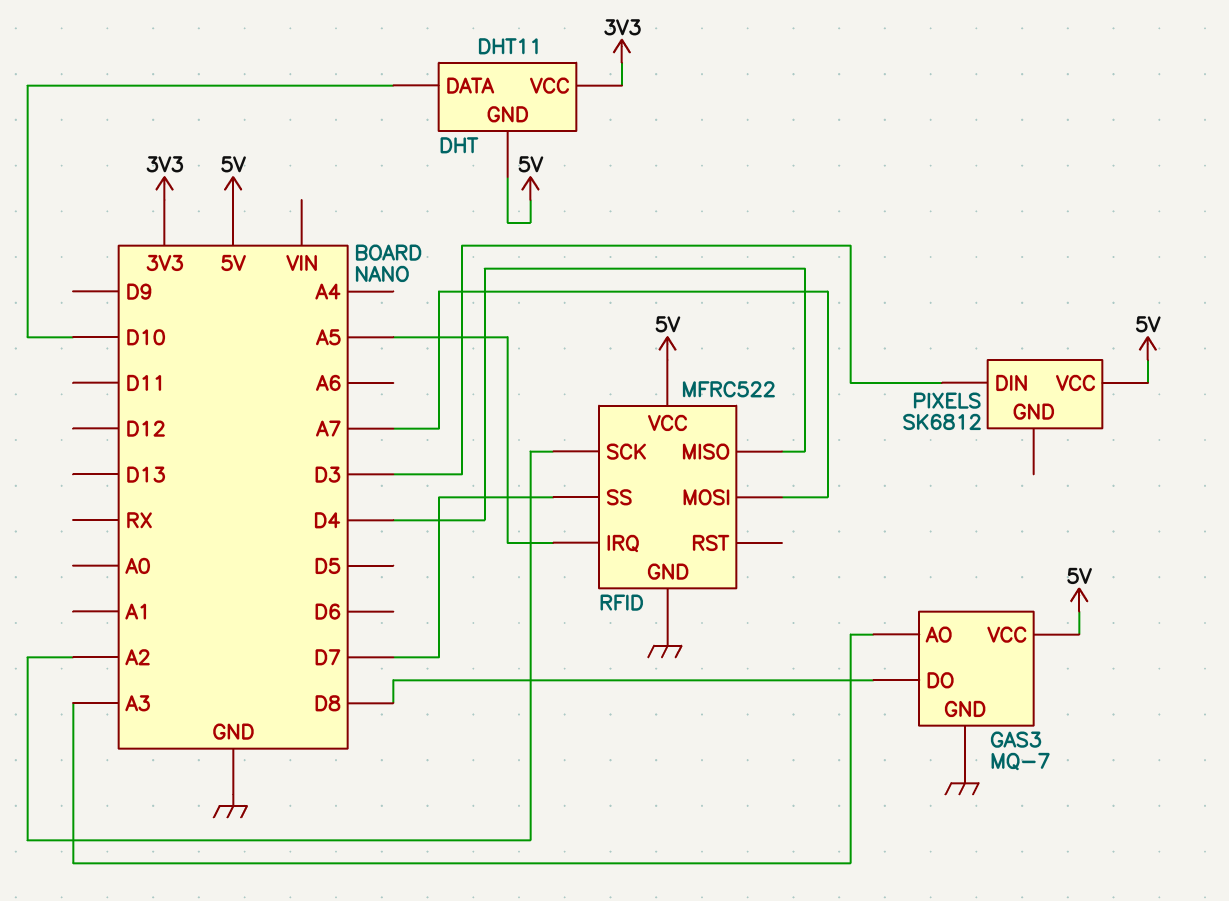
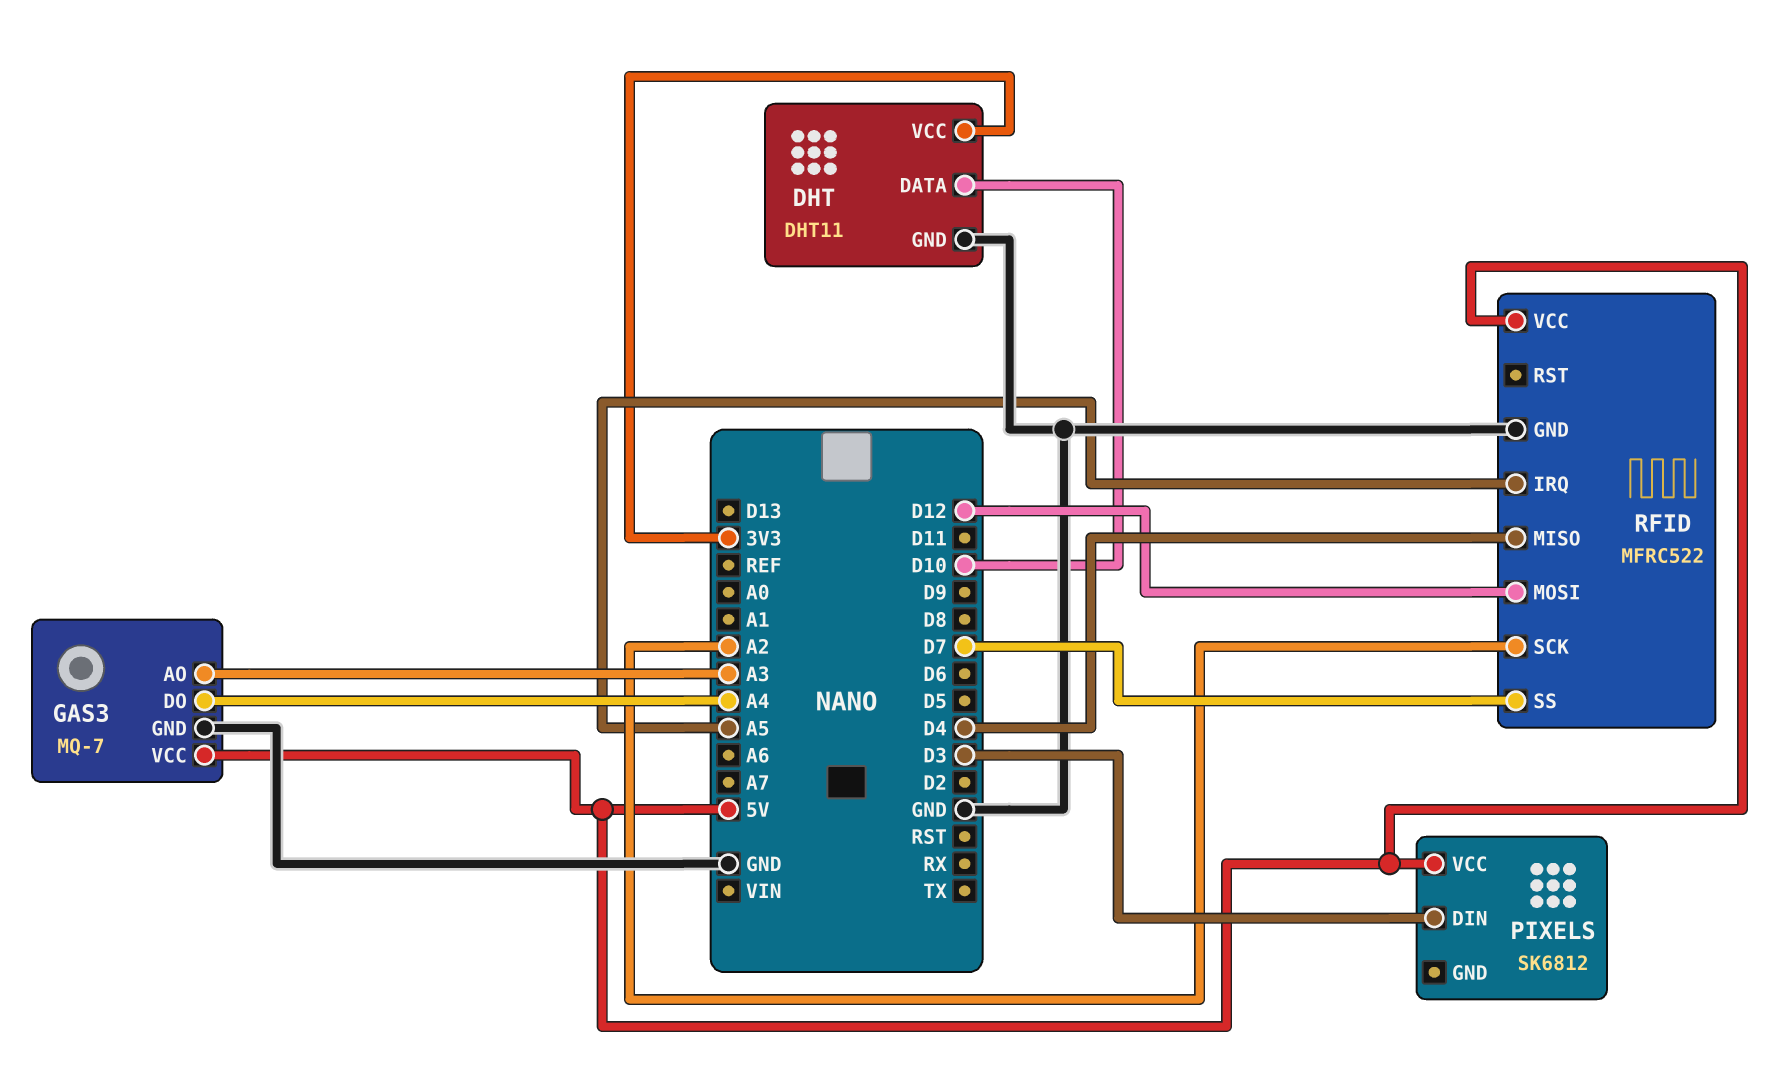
DHT pin GND: 5V -> GND
GAS3 pin DO: D8 -> A4
RFID pin MOSI: A7 -> D12

